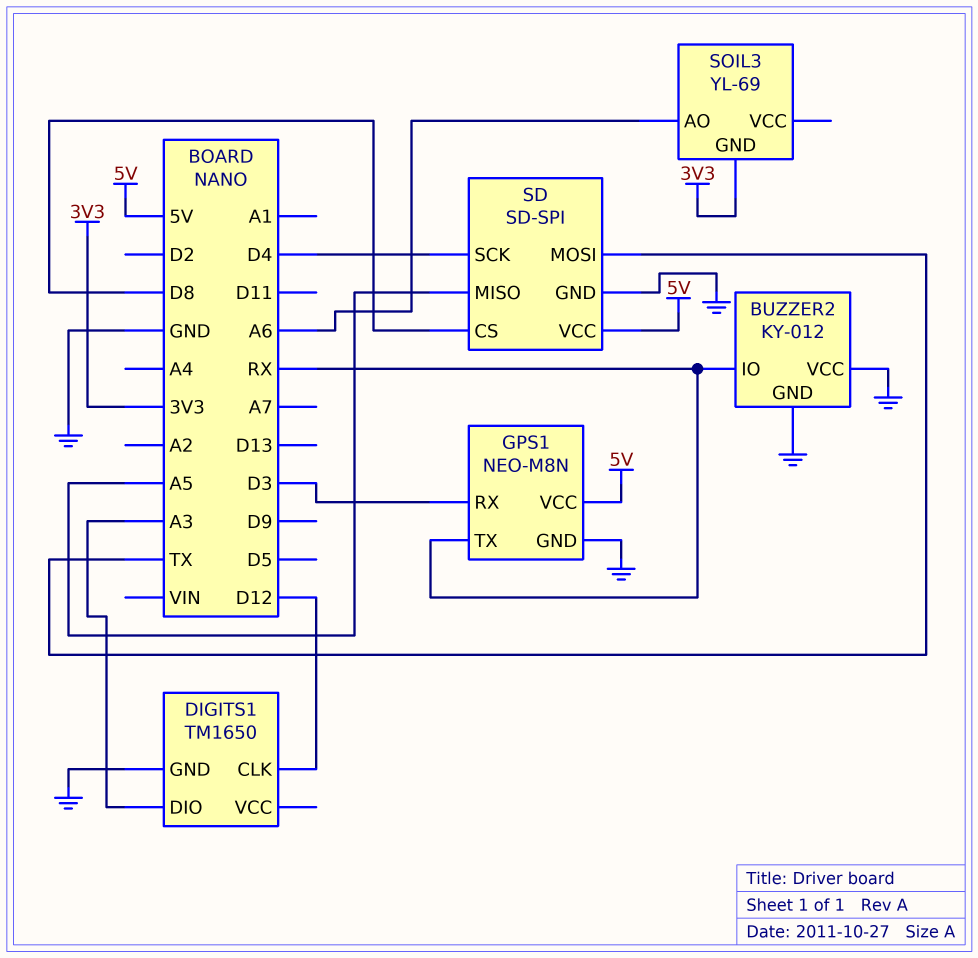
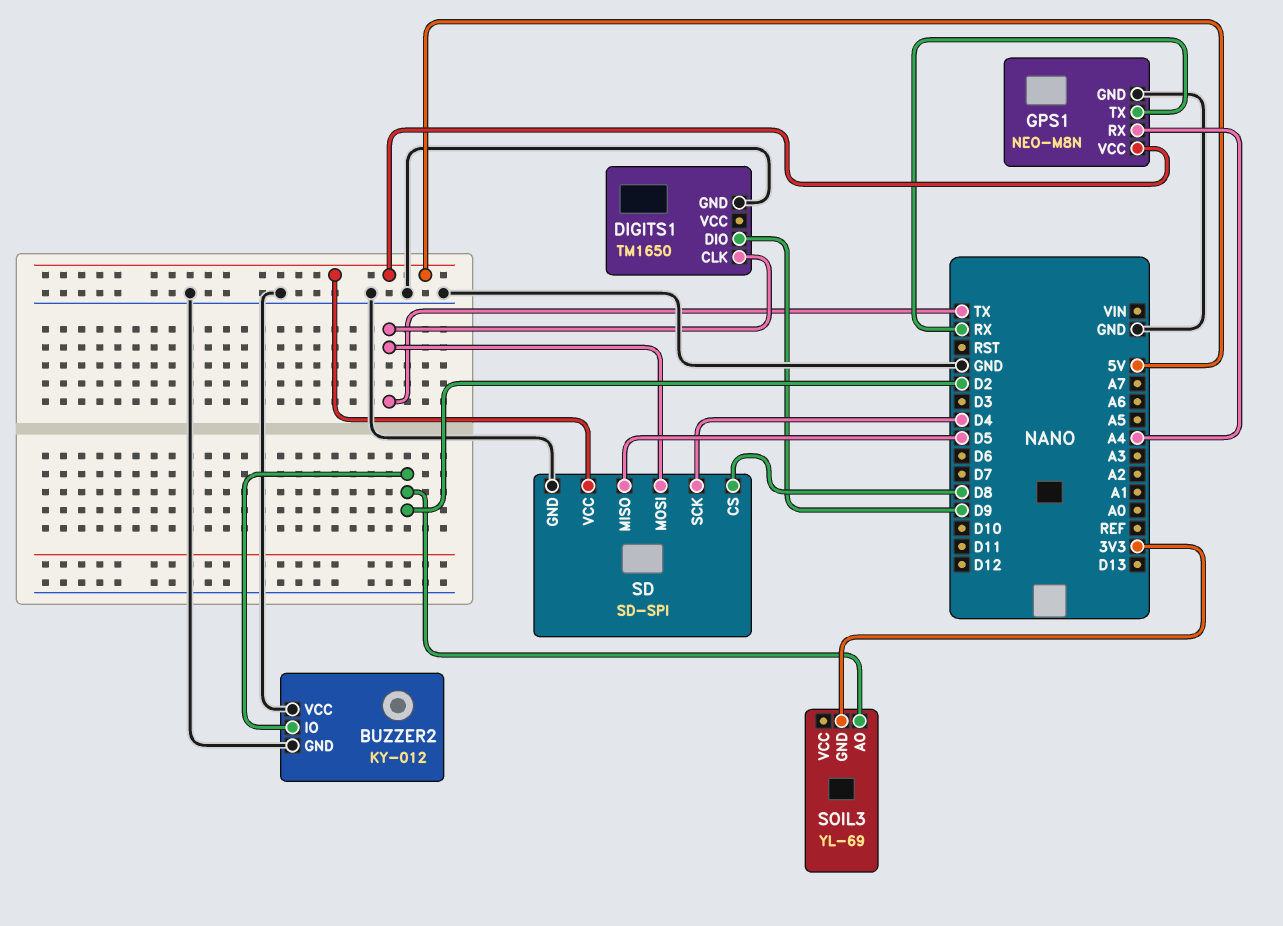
BUZZER2 pin IO: RX -> D2
DIGITS1 pin CLK: D12 -> TX
DIGITS1 pin DIO: A3 -> D9
GPS1 pin RX: D3 -> A4
SD pin MISO: A5 -> D5
SOIL3 pin AO: A6 -> D2

